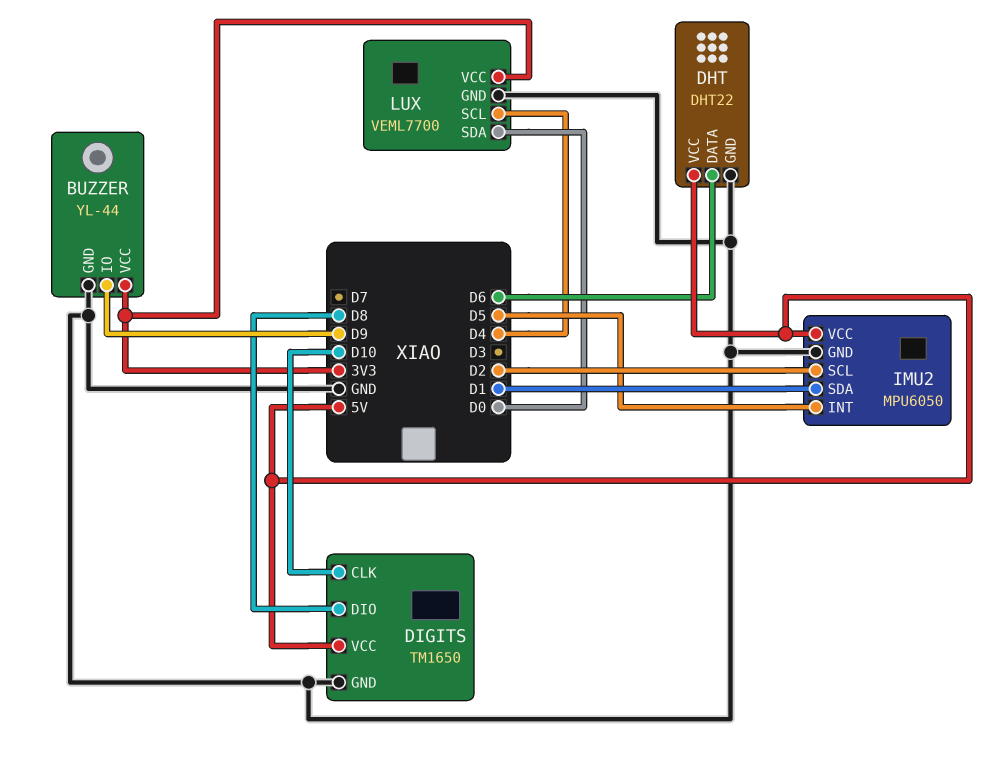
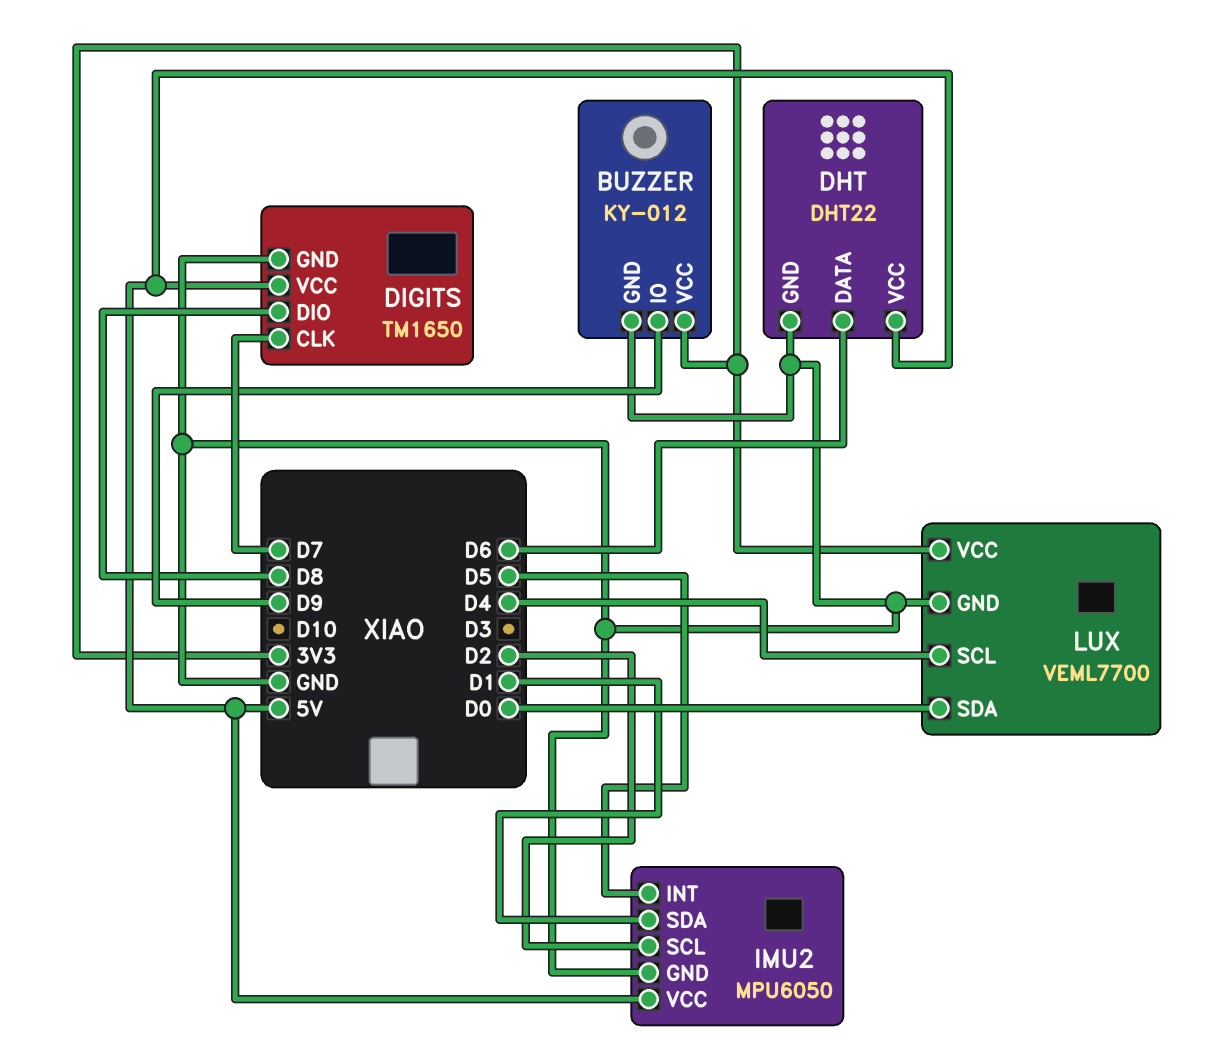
BUZZER: YL-44 -> KY-012
DIGITS pin CLK: D10 -> D7

